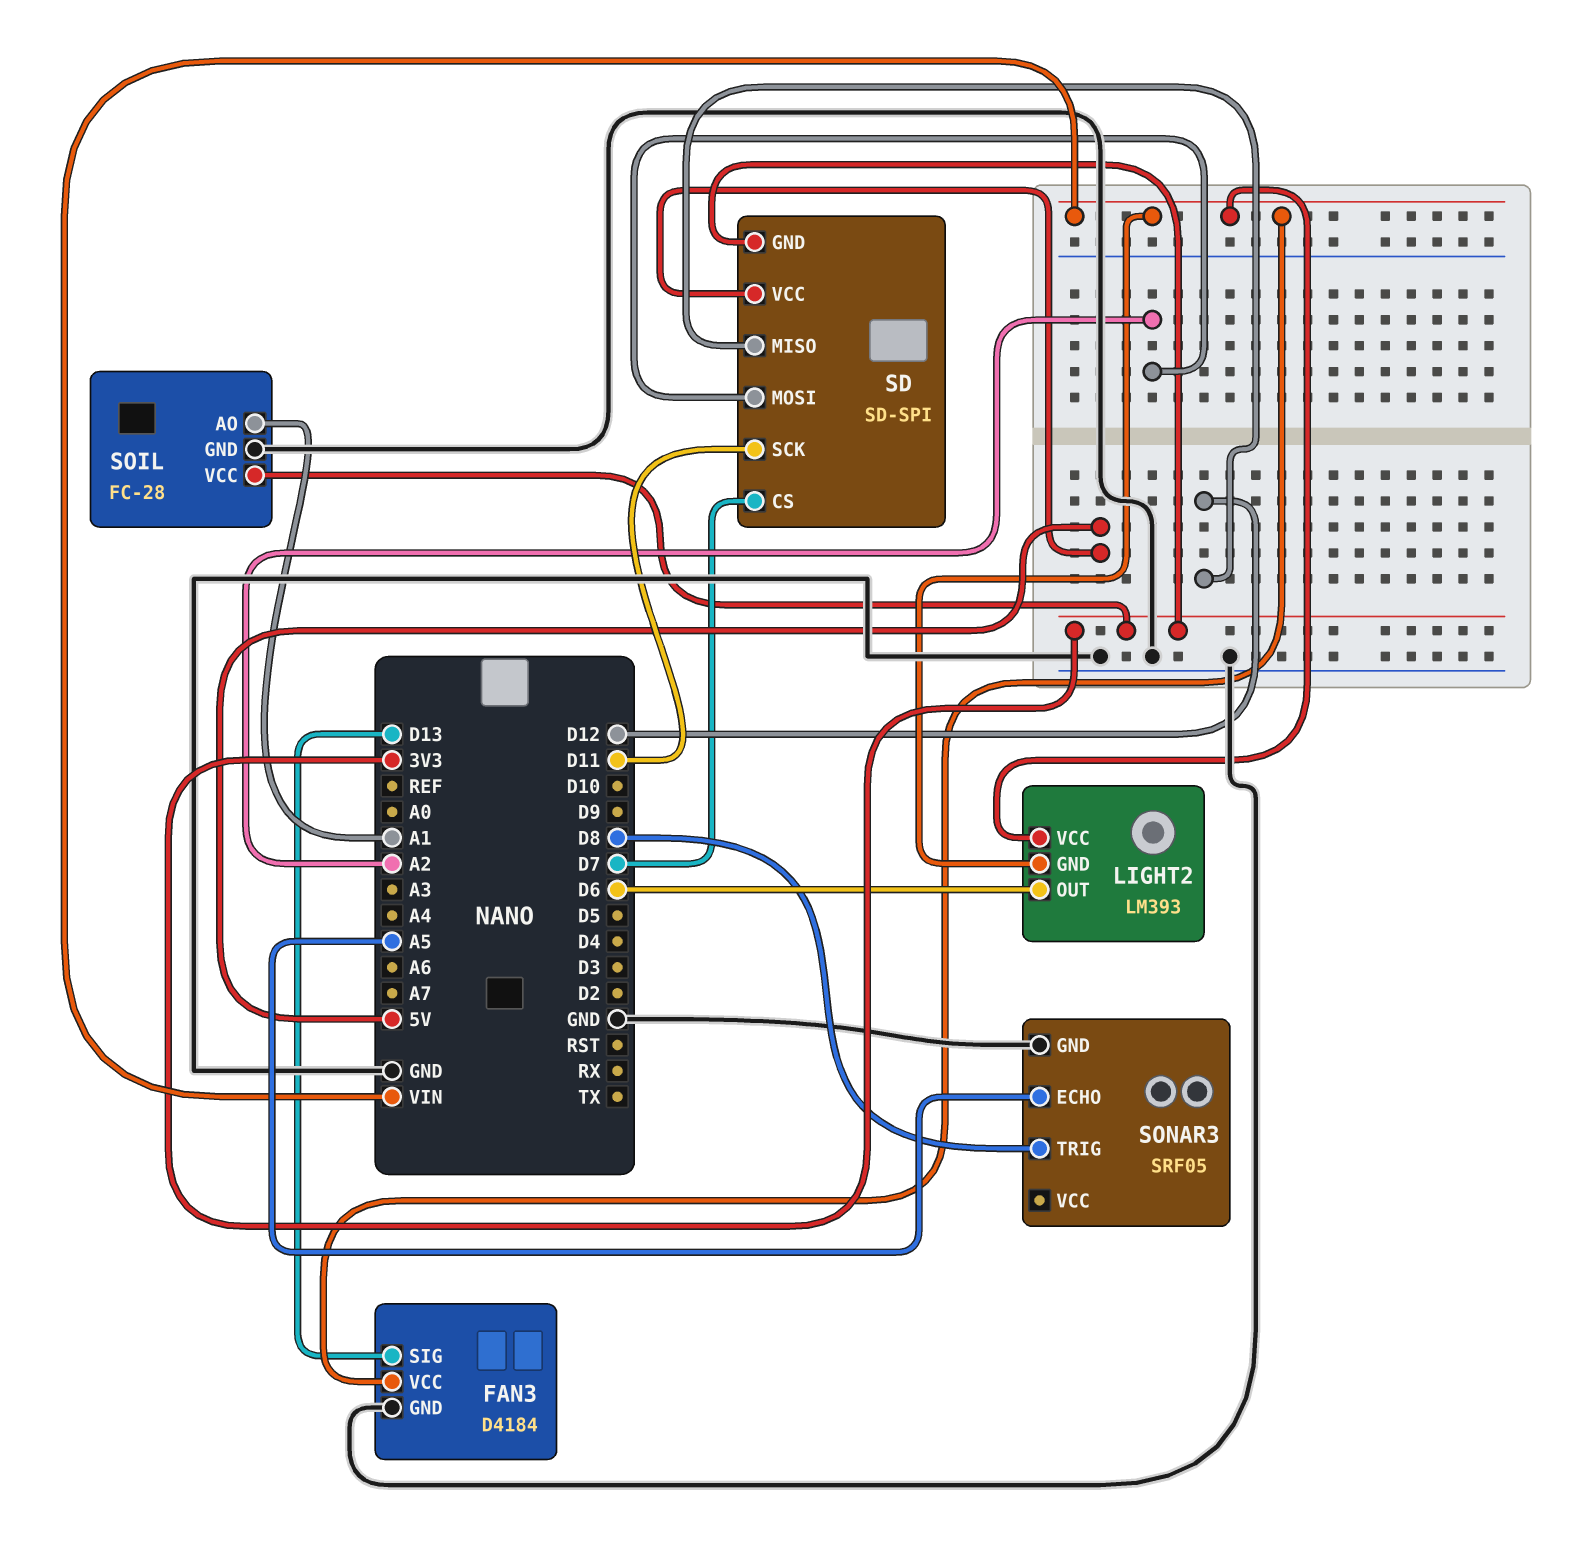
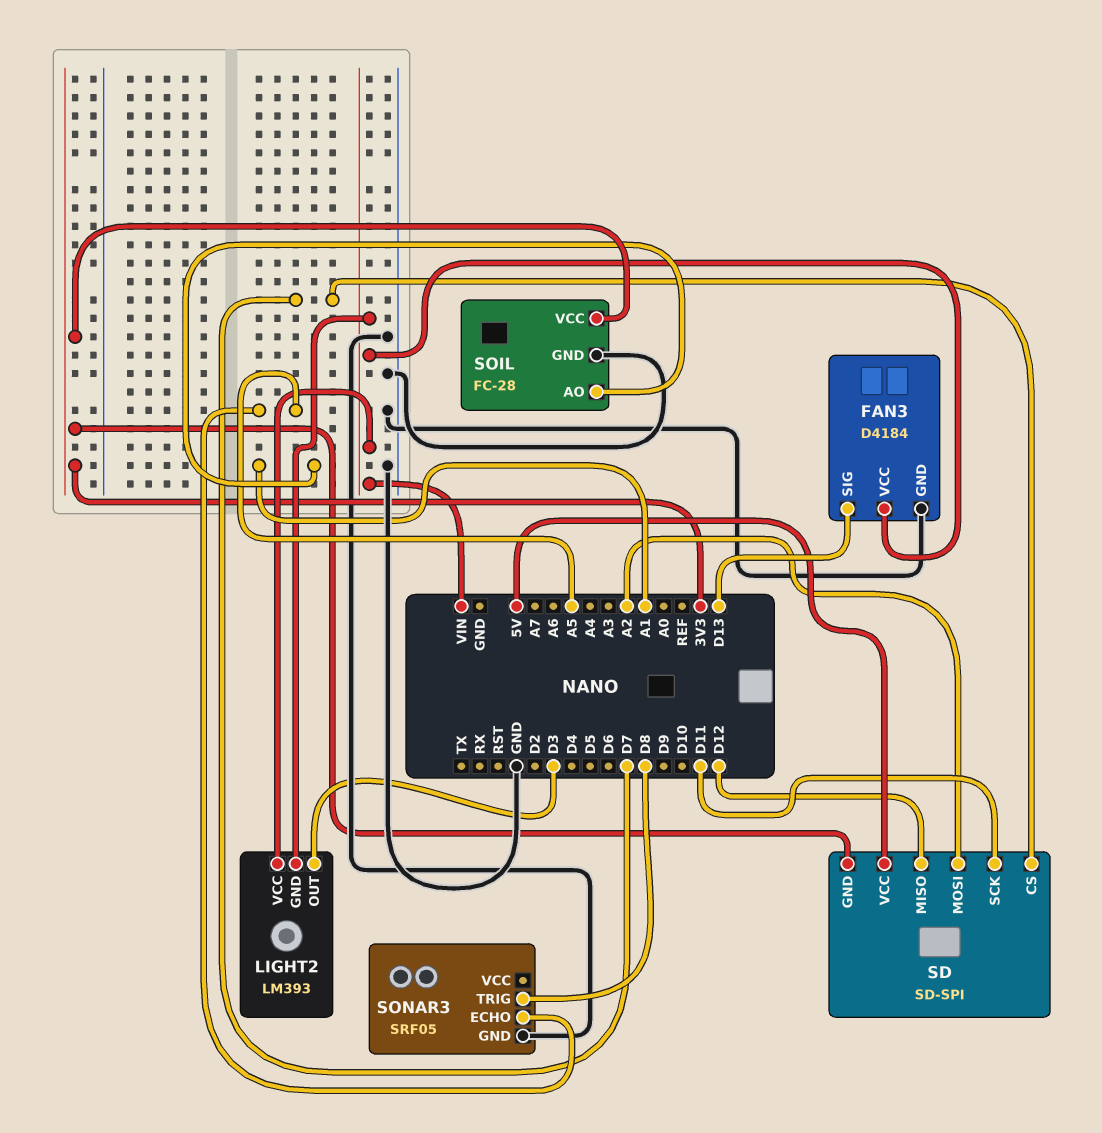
LIGHT2 pin OUT: D6 -> D3

